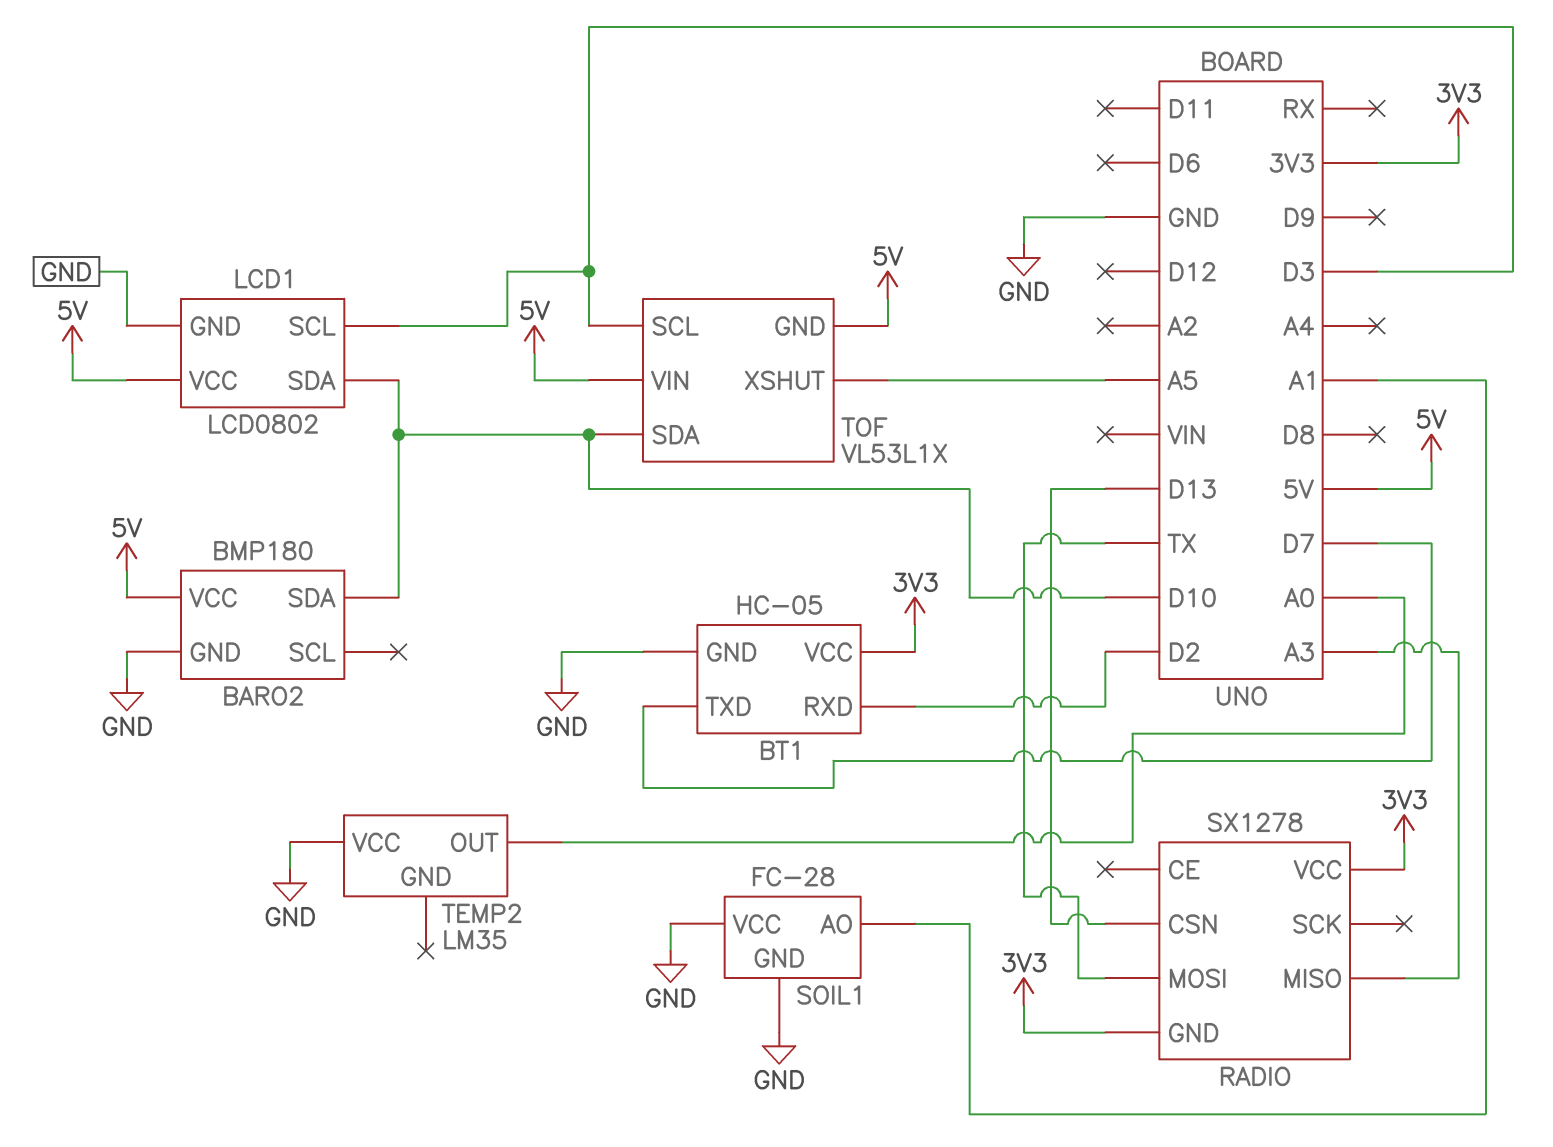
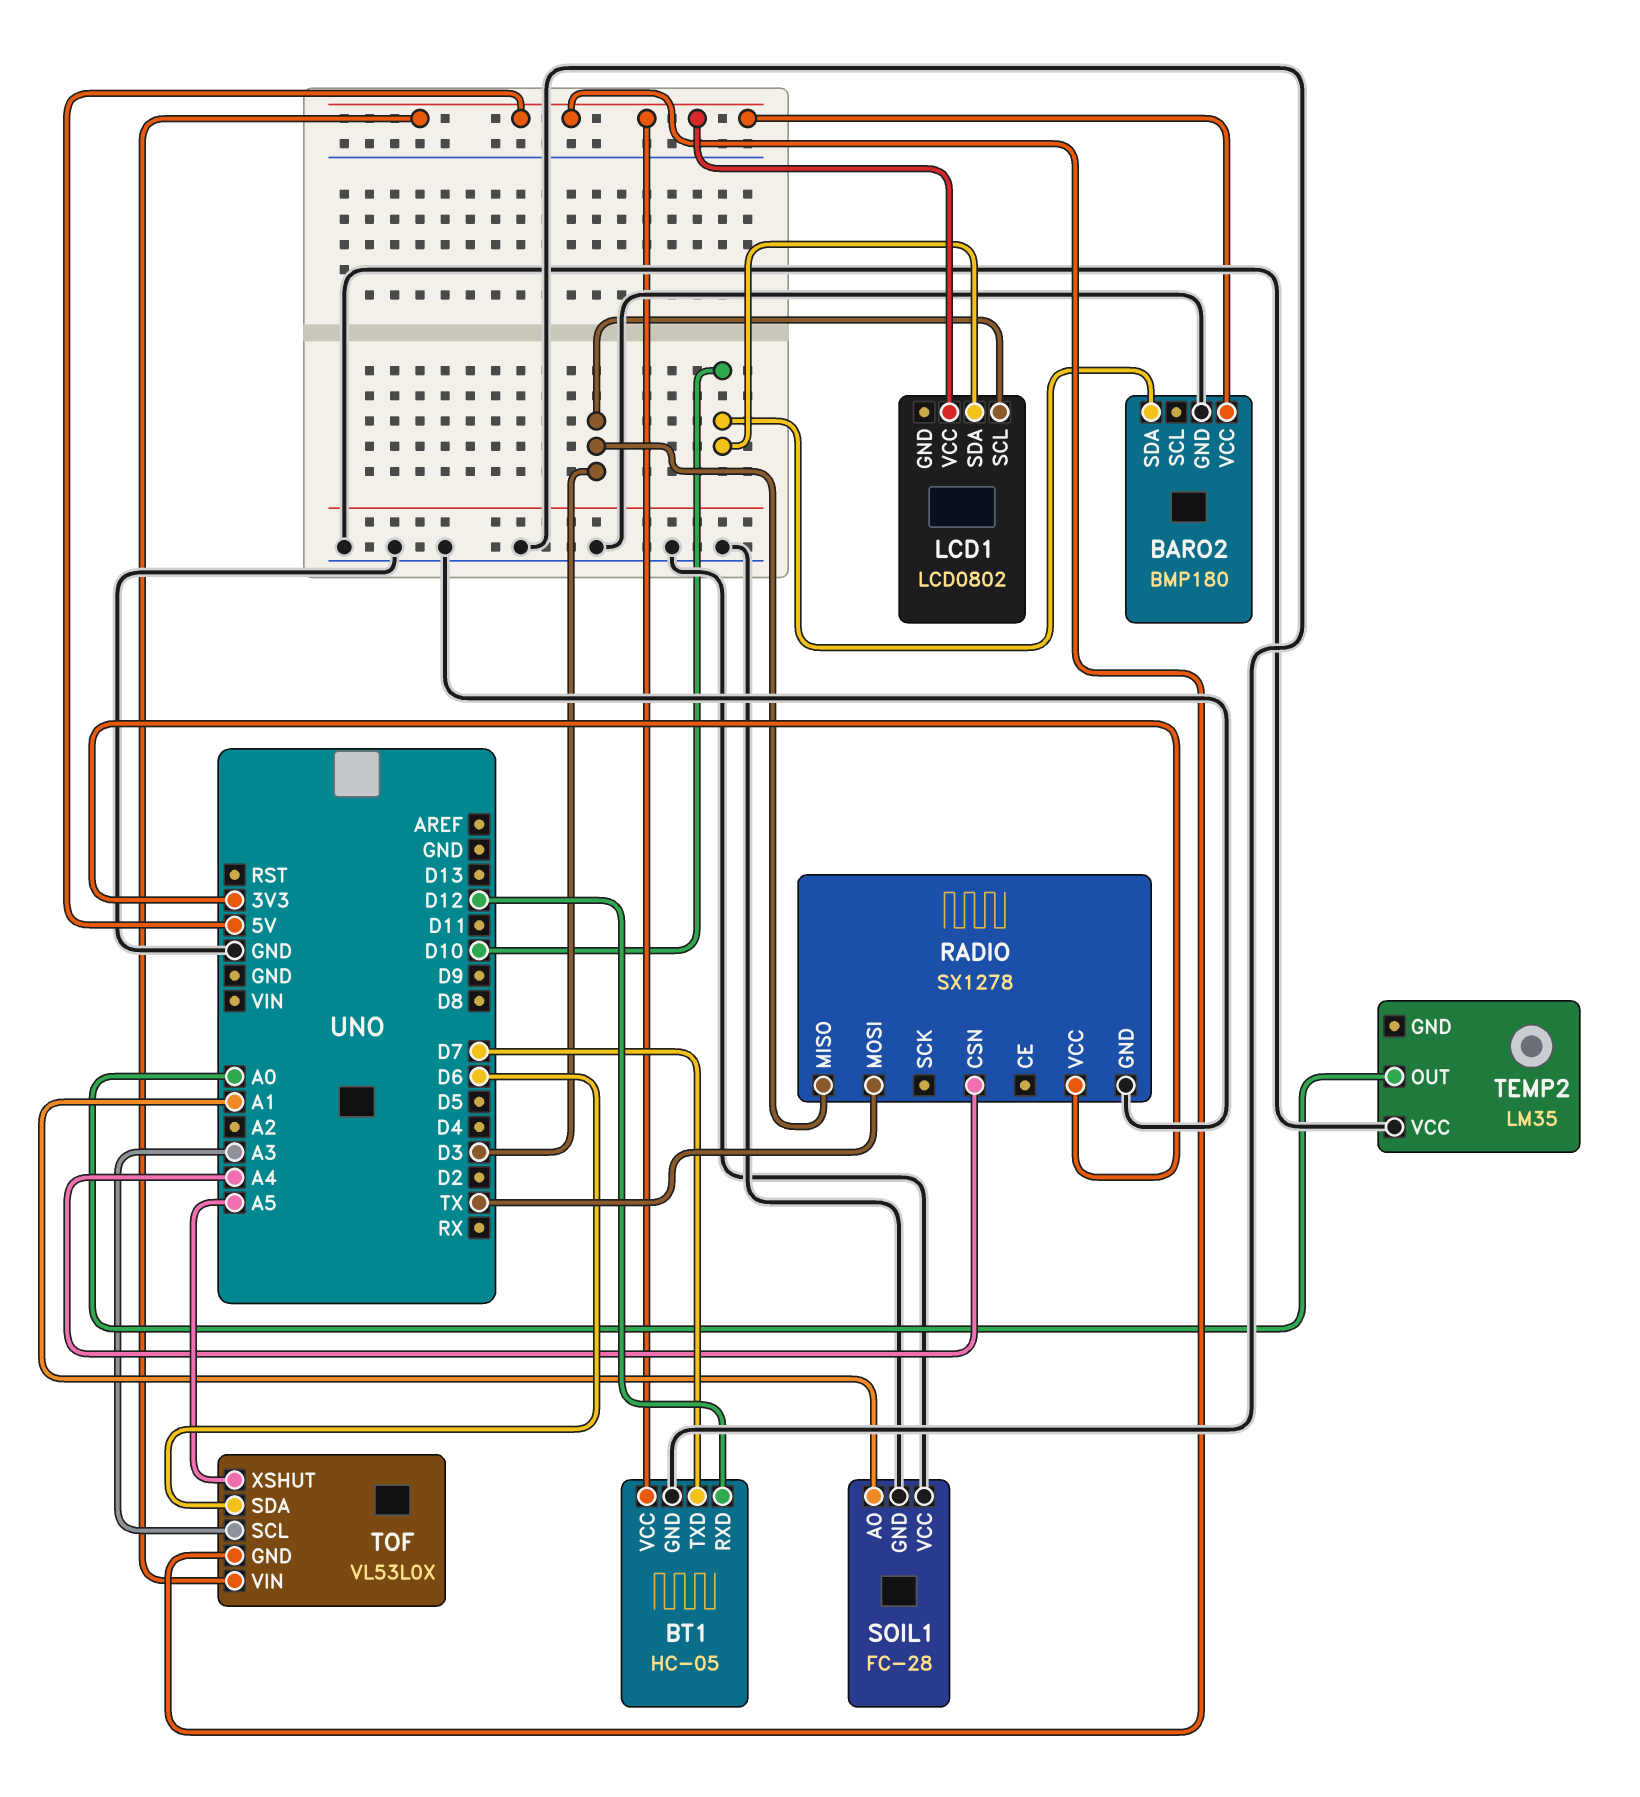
BT1 pin RXD: D2 -> D12
BT1 pin VCC: 3V3 -> 5V
LCD1 pin GND: GND -> none
RADIO pin CSN: D13 -> A4
RADIO pin GND: 3V3 -> GND
RADIO pin MISO: A3 -> D3
TOF: VL53L1X -> VL53L0X
TOF pin SCL: D3 -> A3
TOF pin SDA: D10 -> D6

